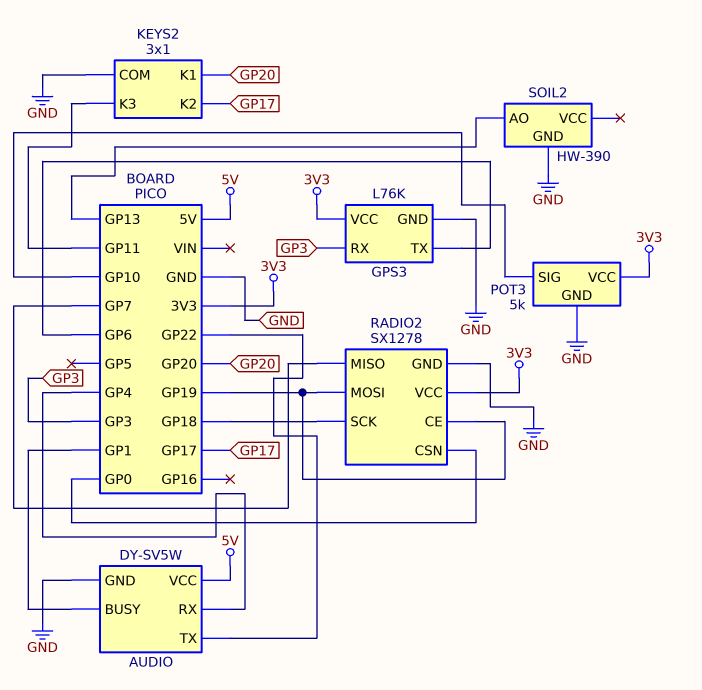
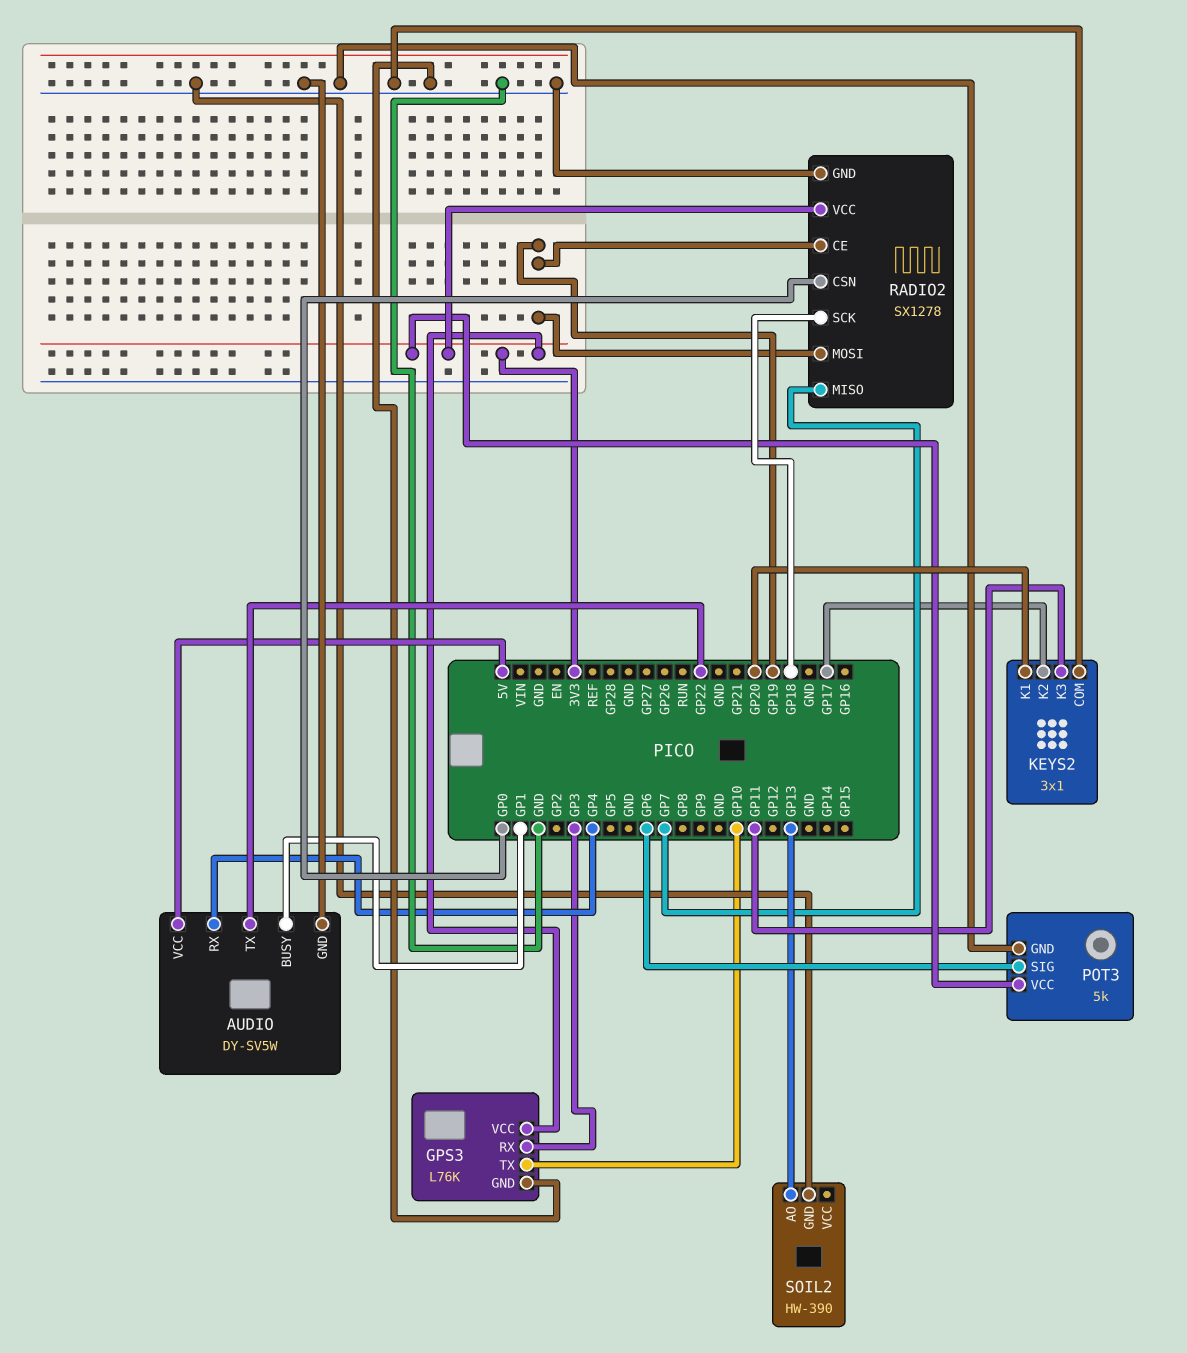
GPS3 pin TX: GP6 -> GP10
POT3 pin SIG: GP10 -> GP6

